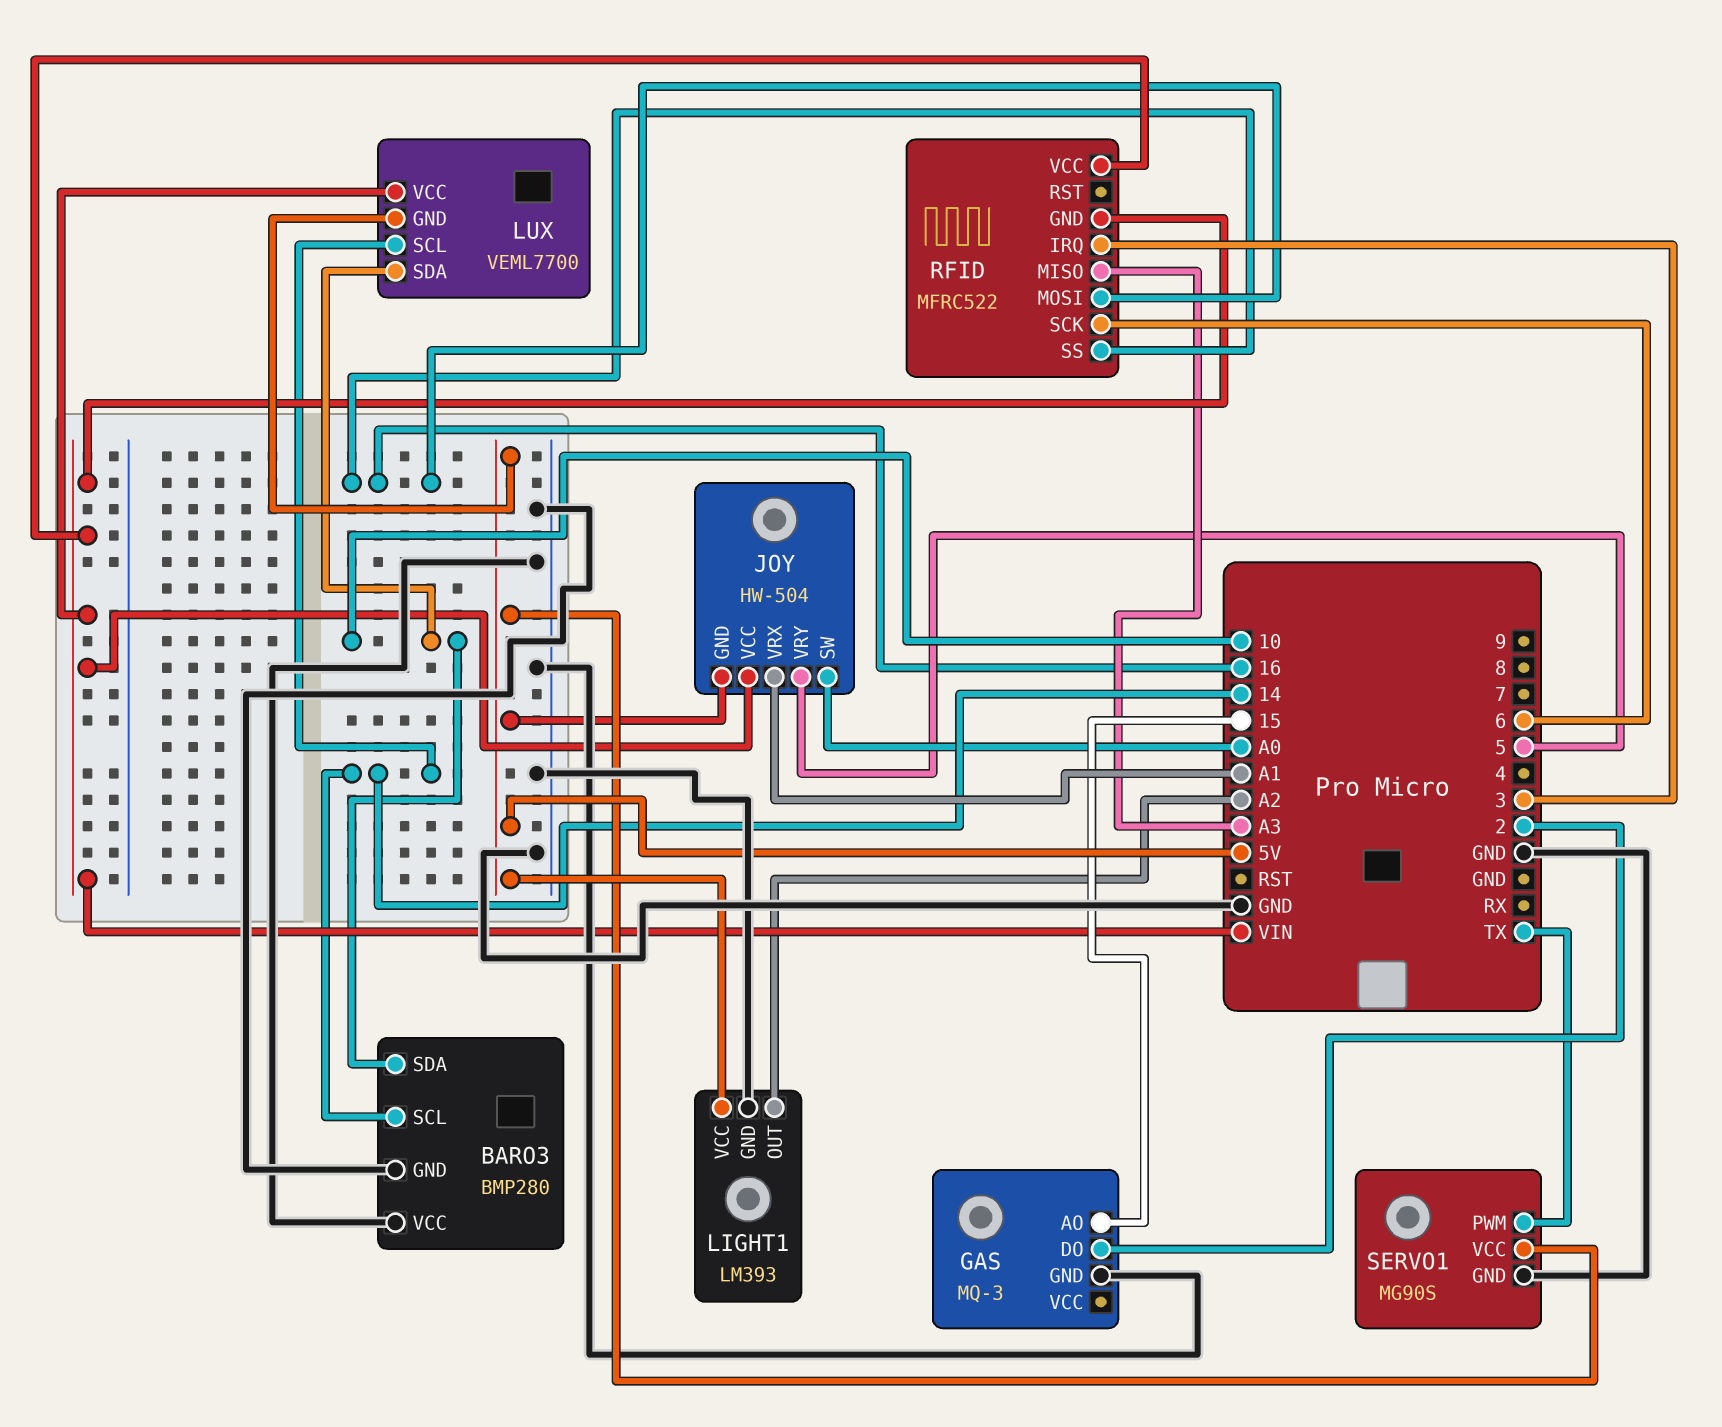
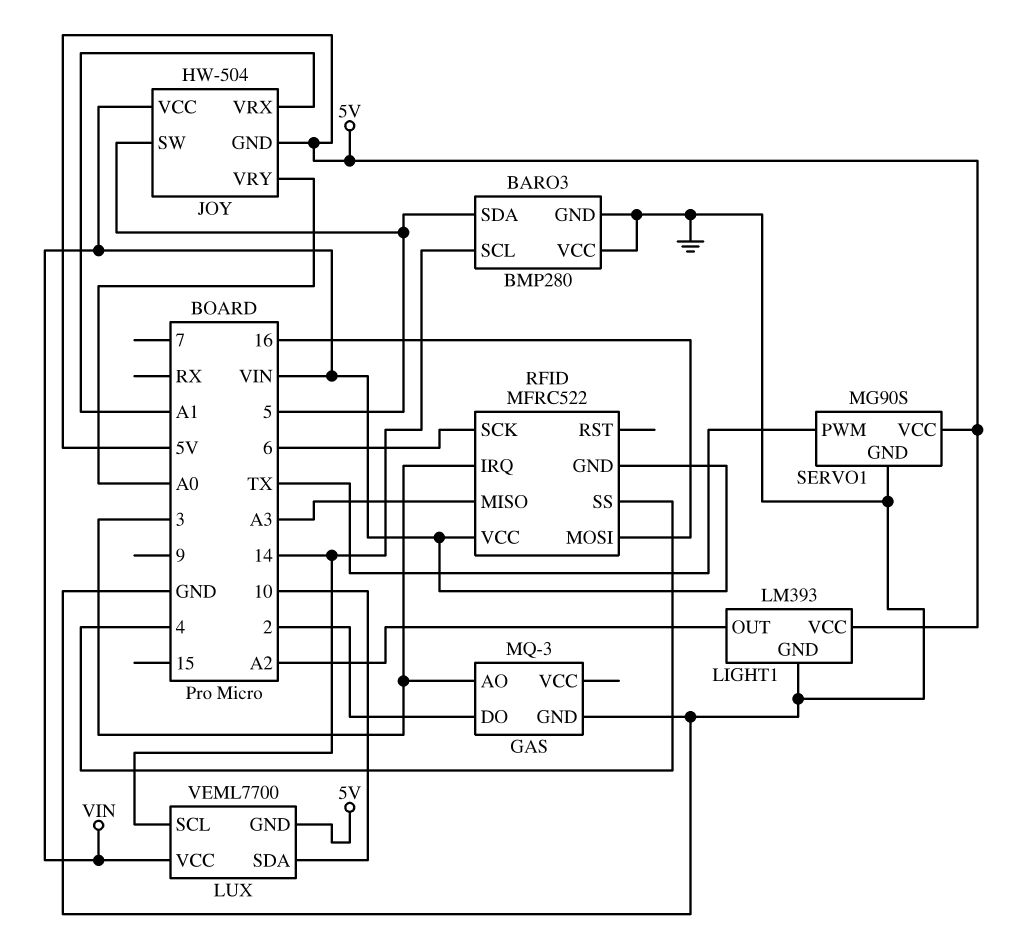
BARO3 pin SDA: 10 -> 5
GAS pin AO: 15 -> 3
JOY pin SW: A0 -> 5
JOY pin VRY: 5 -> A0
RFID pin SS: 16 -> 4

